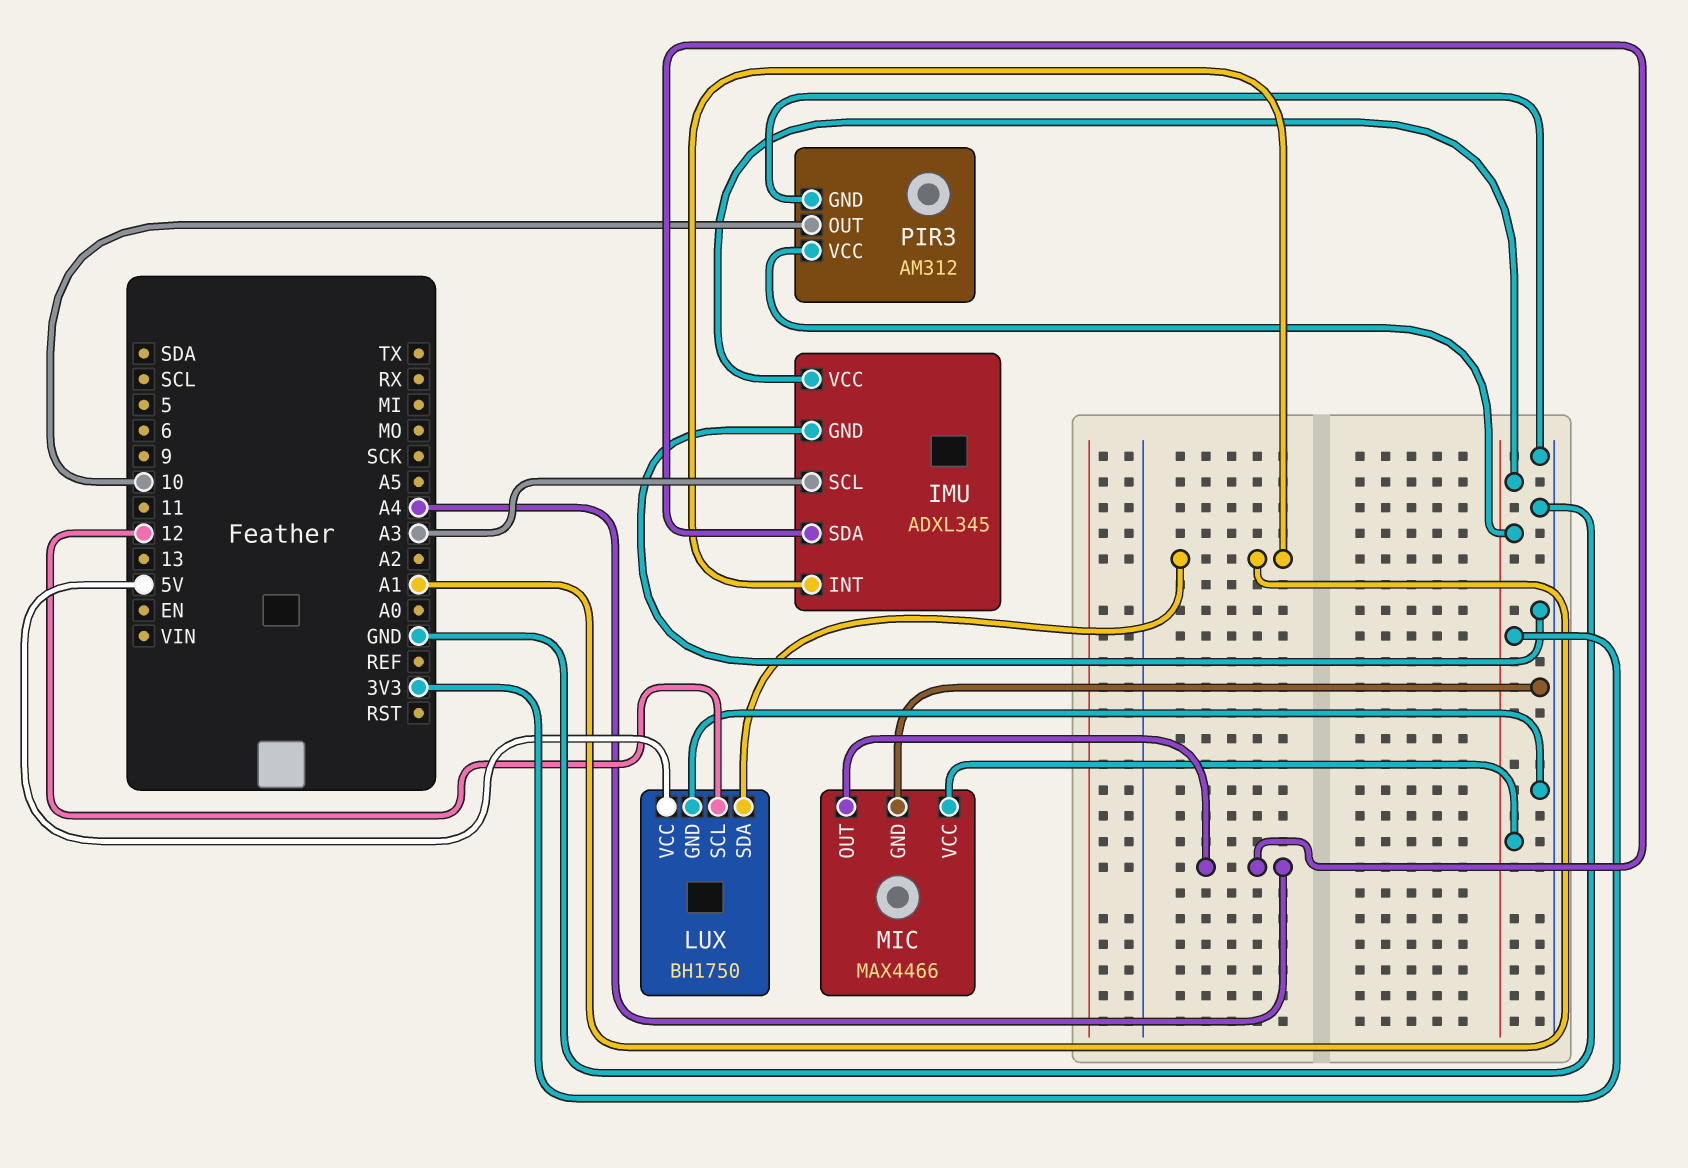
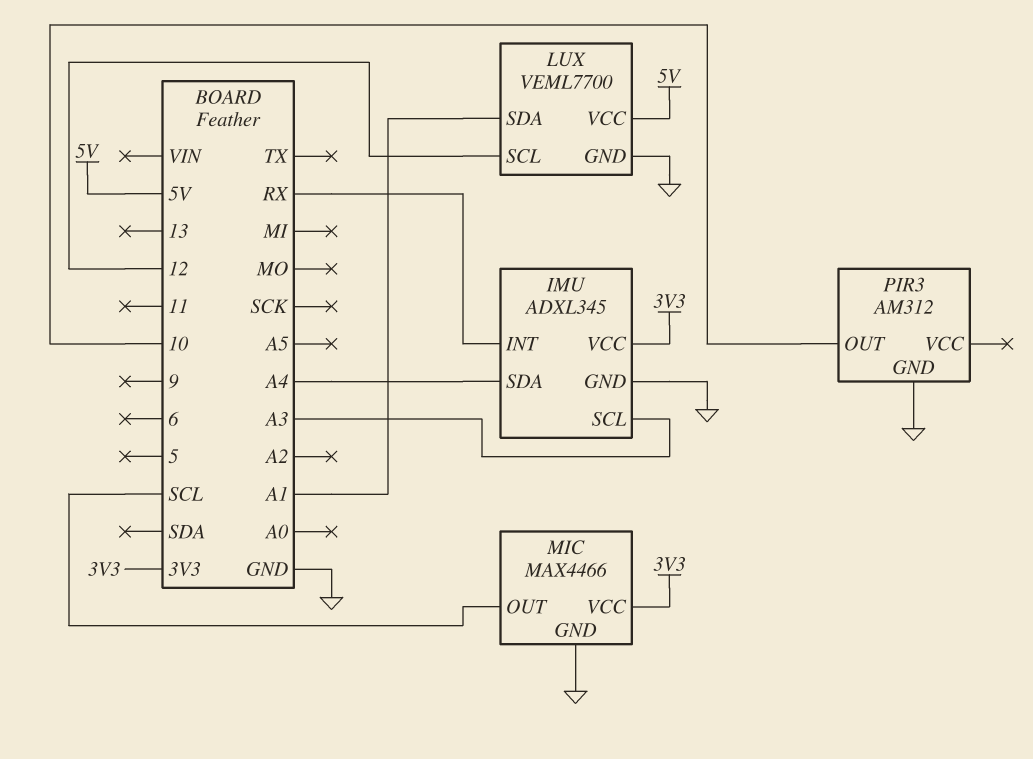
IMU pin INT: A1 -> RX
LUX: BH1750 -> VEML7700
MIC pin OUT: A4 -> SCL
PIR3 pin VCC: 3V3 -> none

